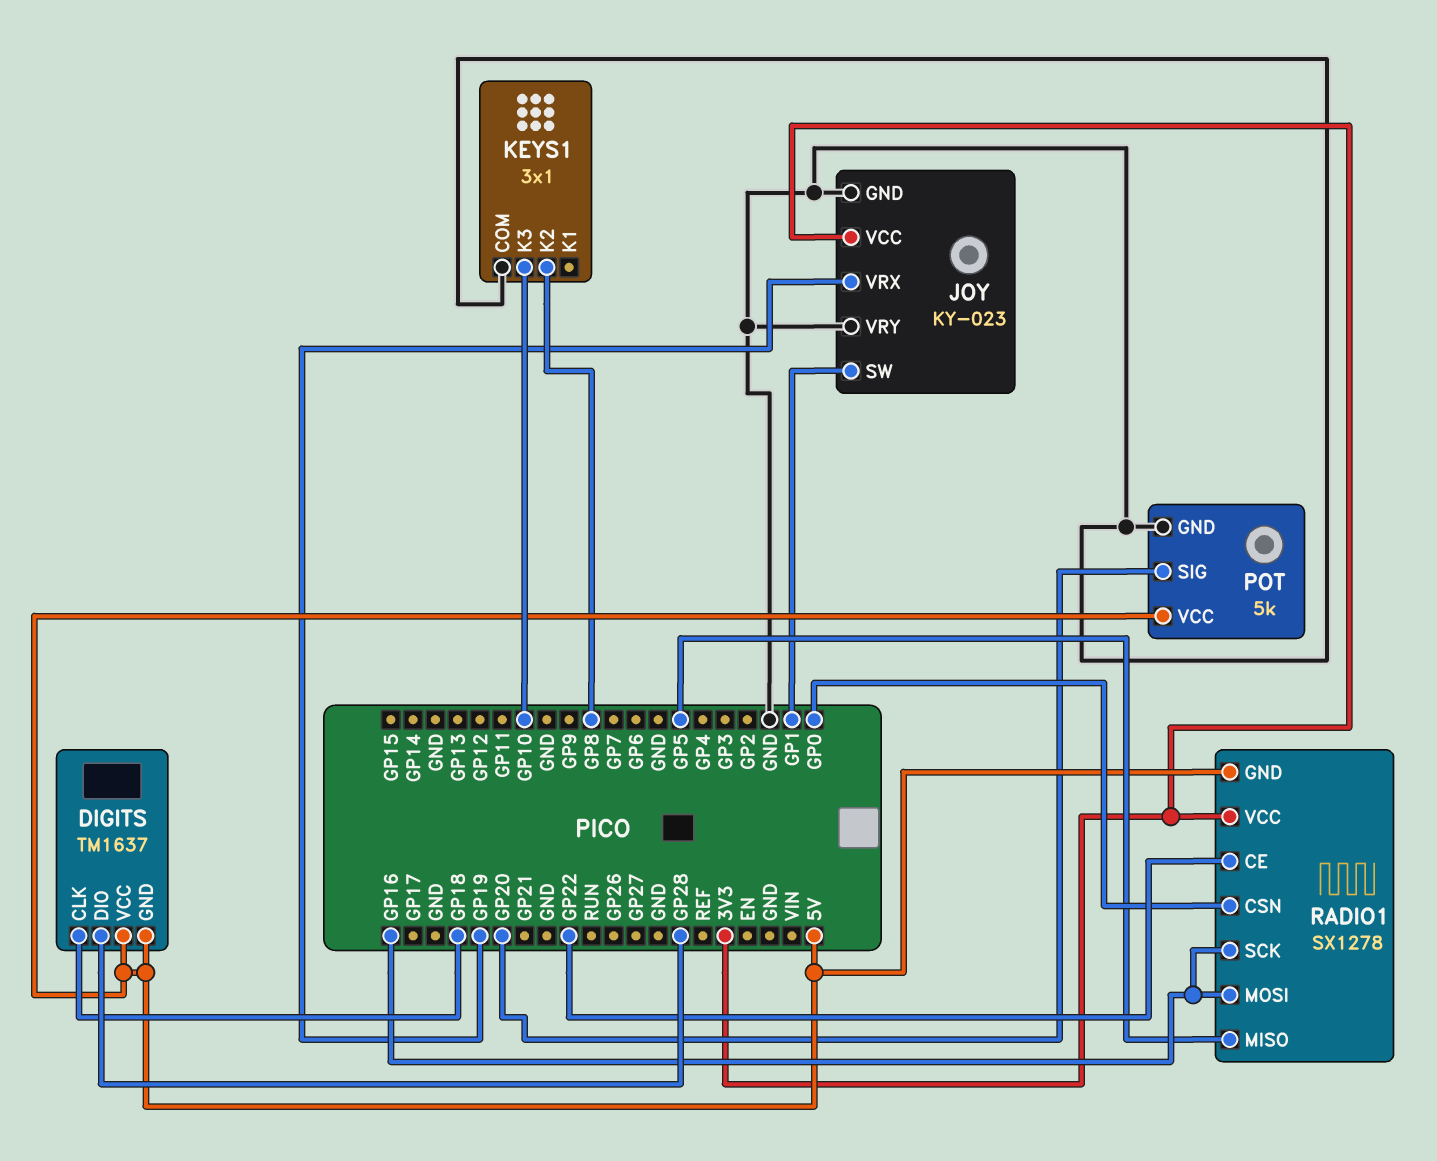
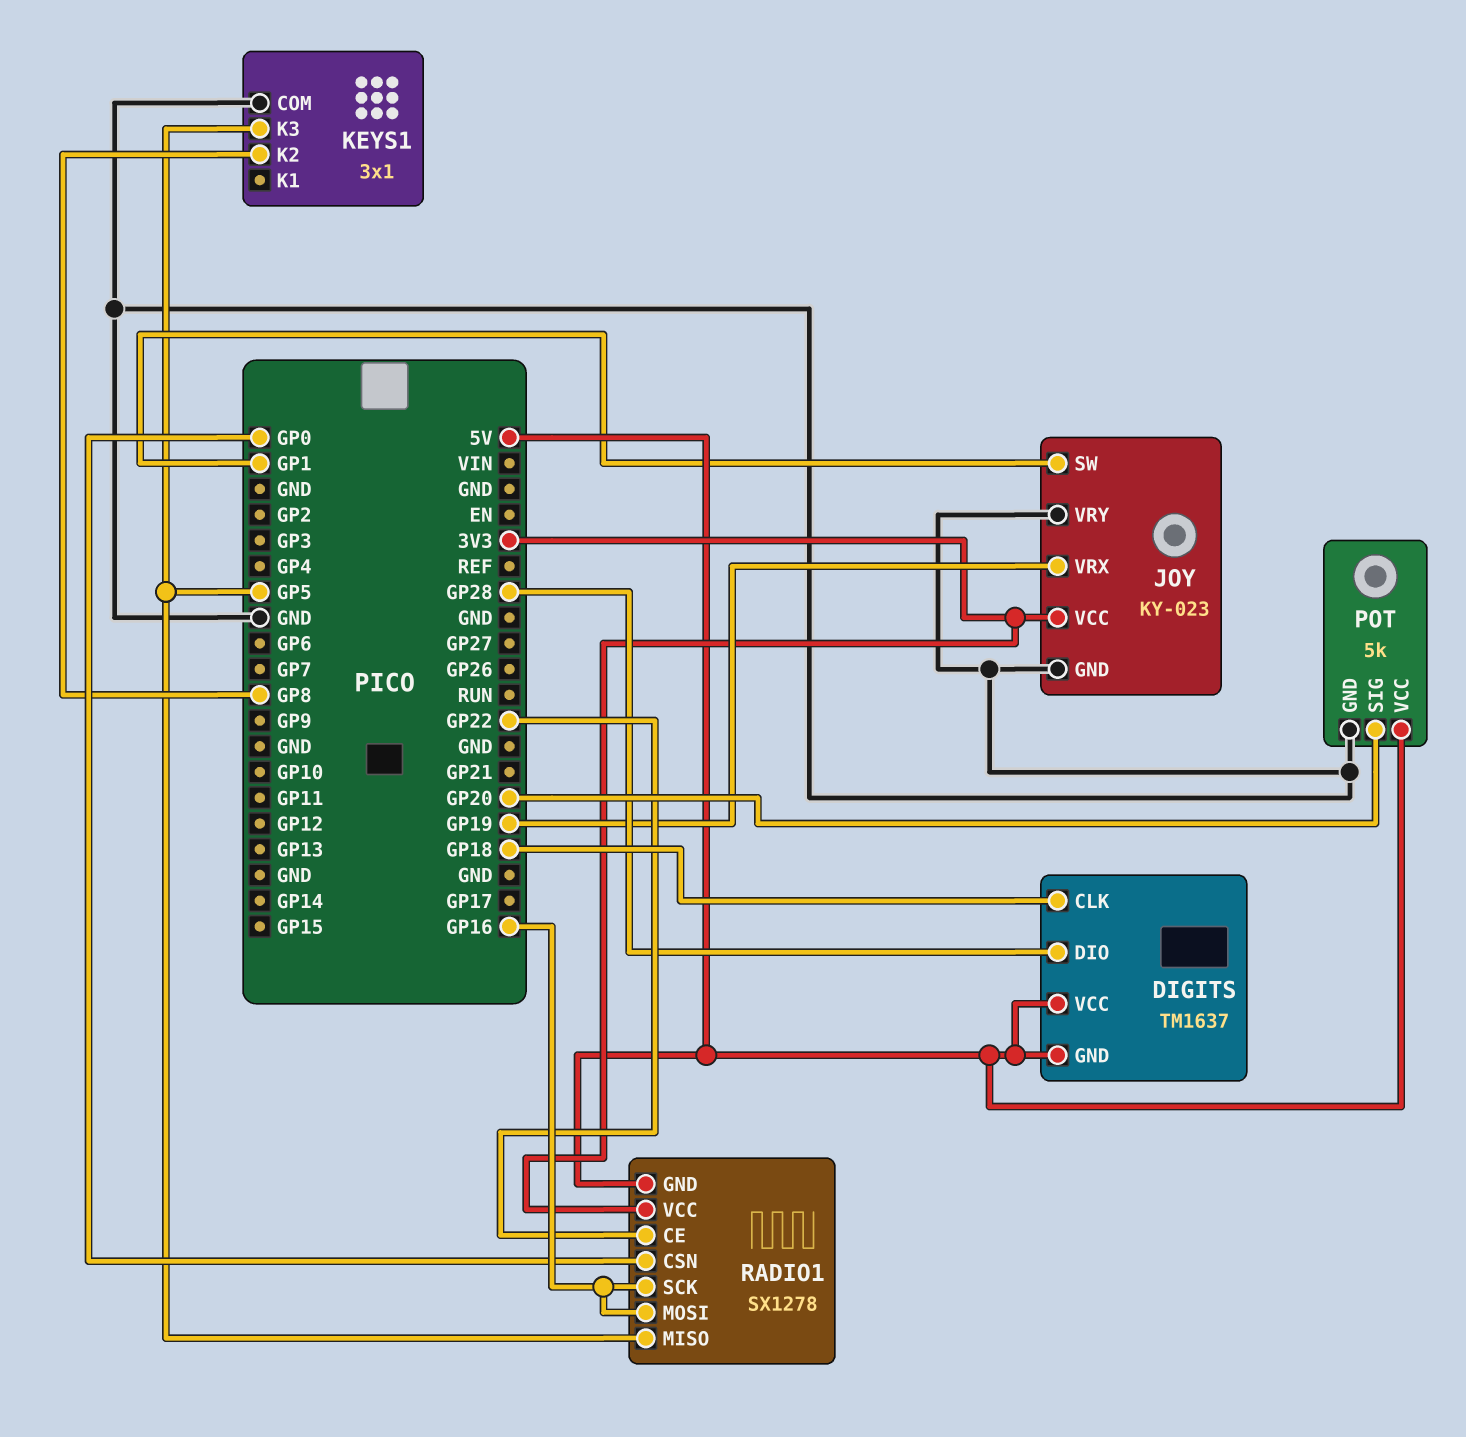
KEYS1 pin K3: GP10 -> GP5

